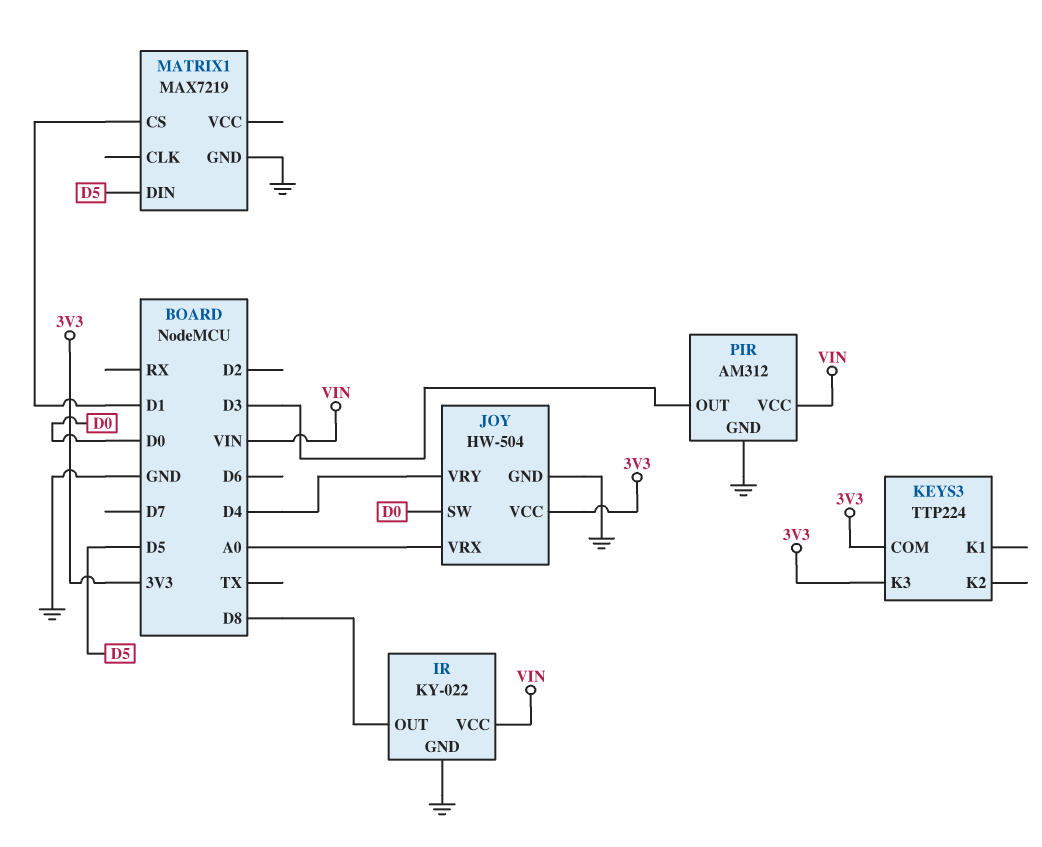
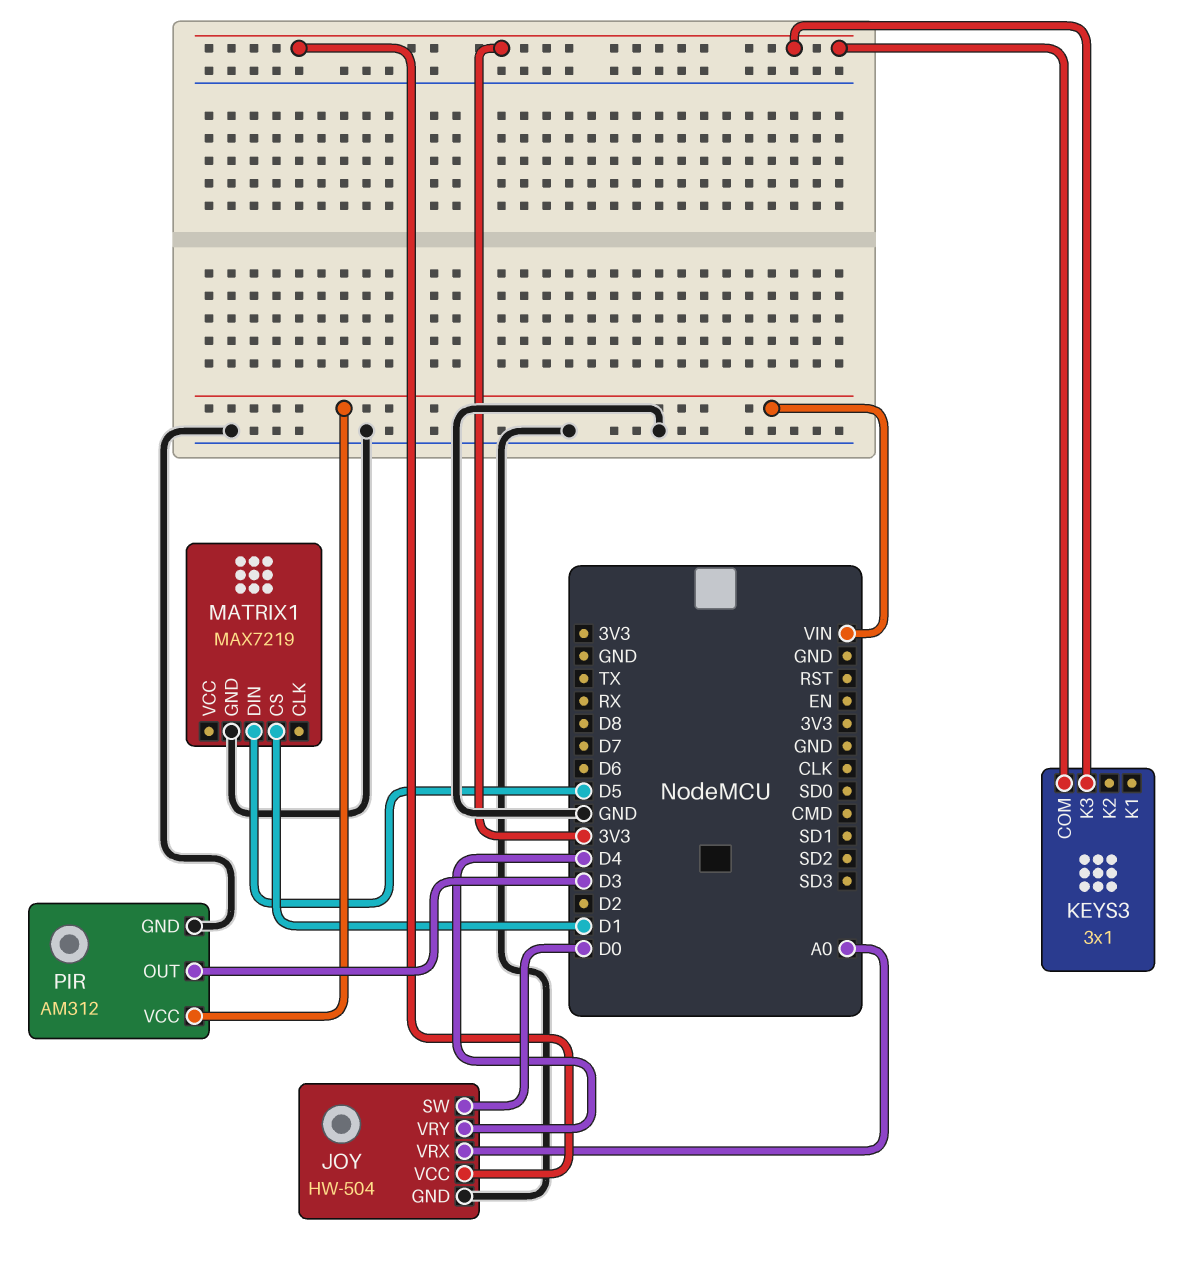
IR: KY-022 -> none
IR pin GND: GND -> none
IR pin OUT: D8 -> none
IR pin VCC: VIN -> none
KEYS3: TTP224 -> 3x1

